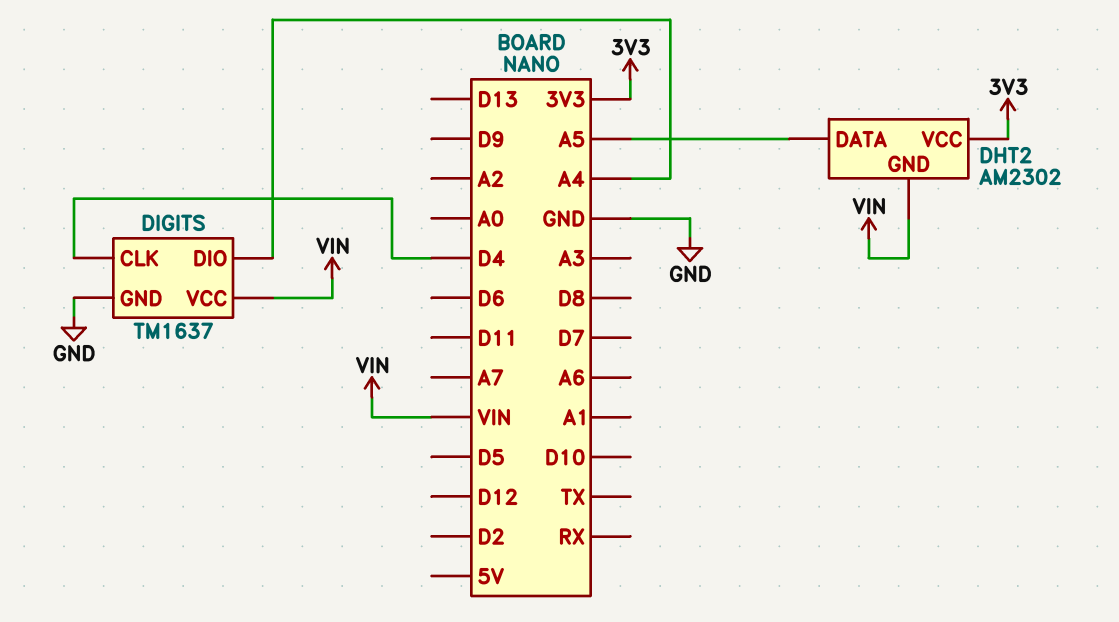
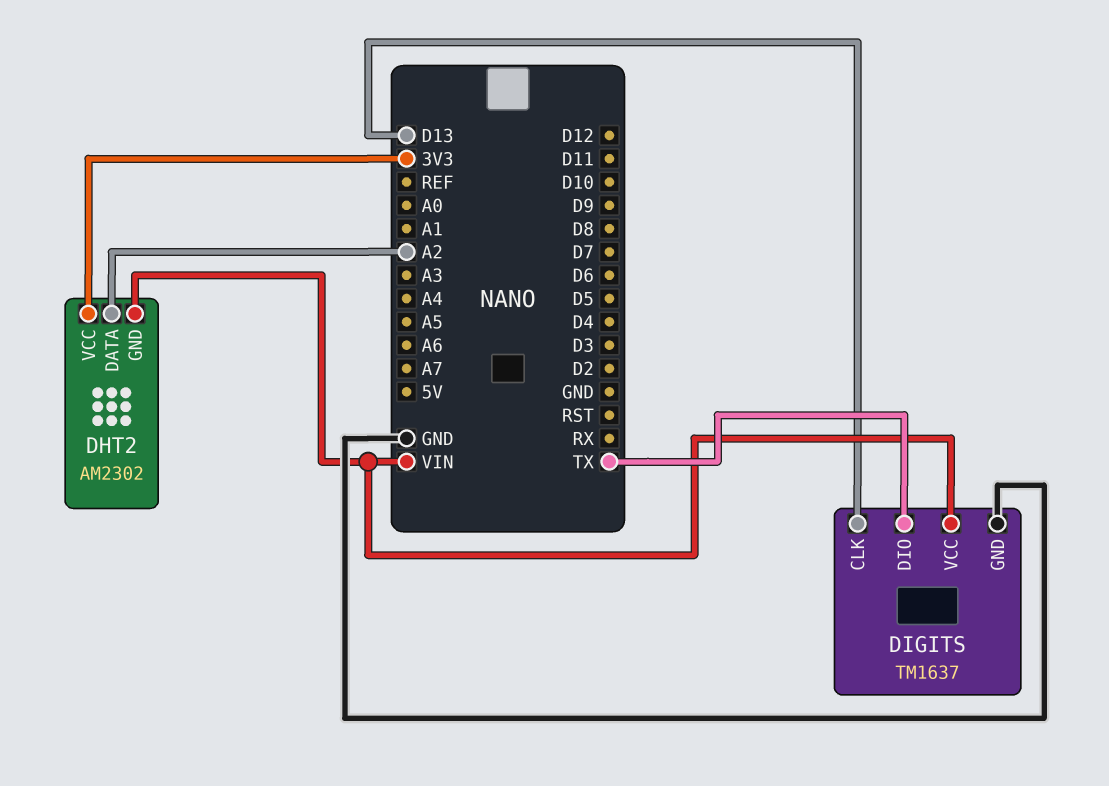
DHT2 pin DATA: A5 -> A2
DIGITS pin CLK: D4 -> D13
DIGITS pin DIO: A4 -> TX

